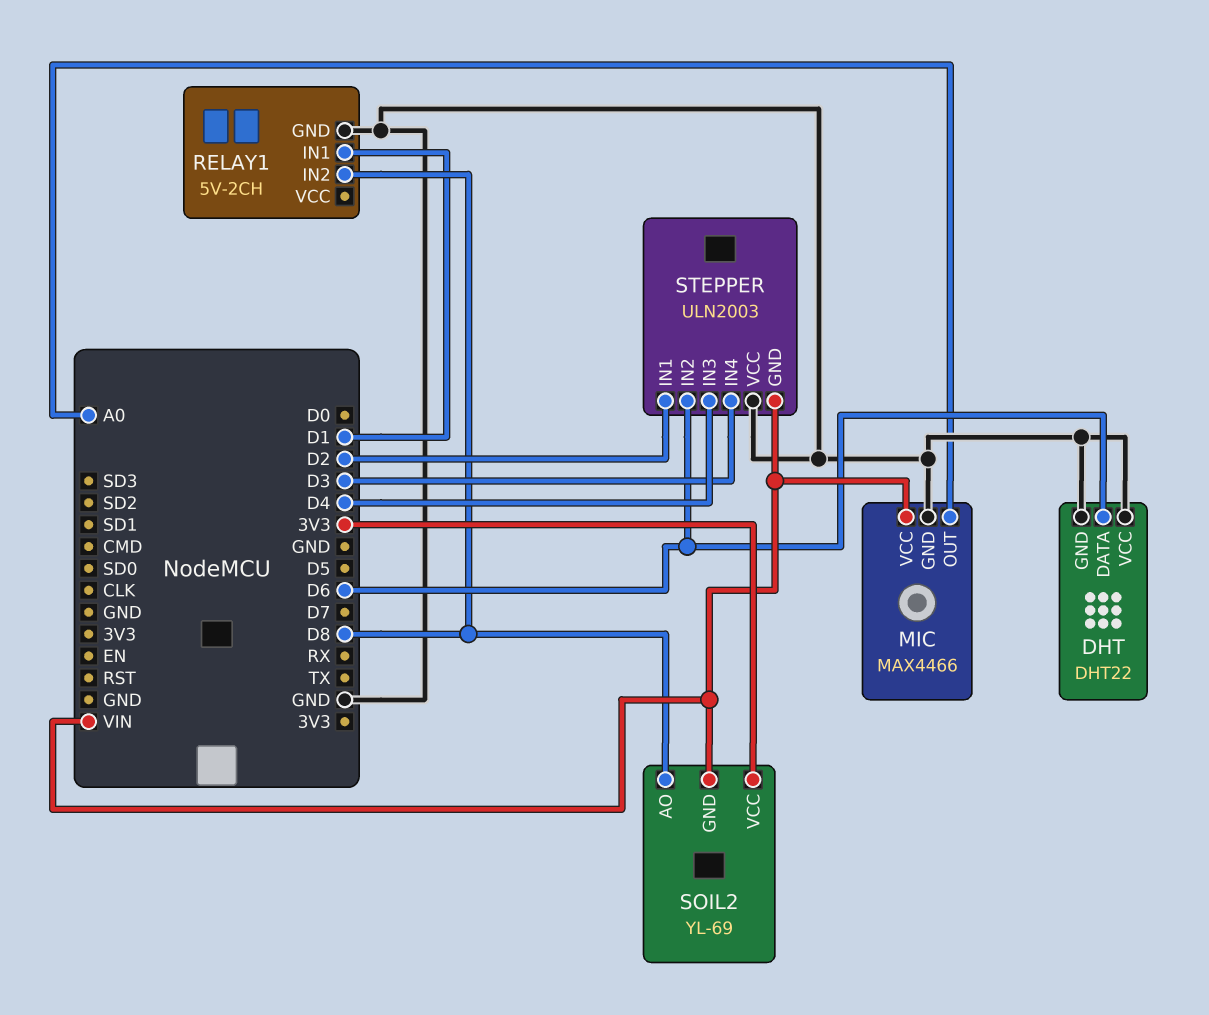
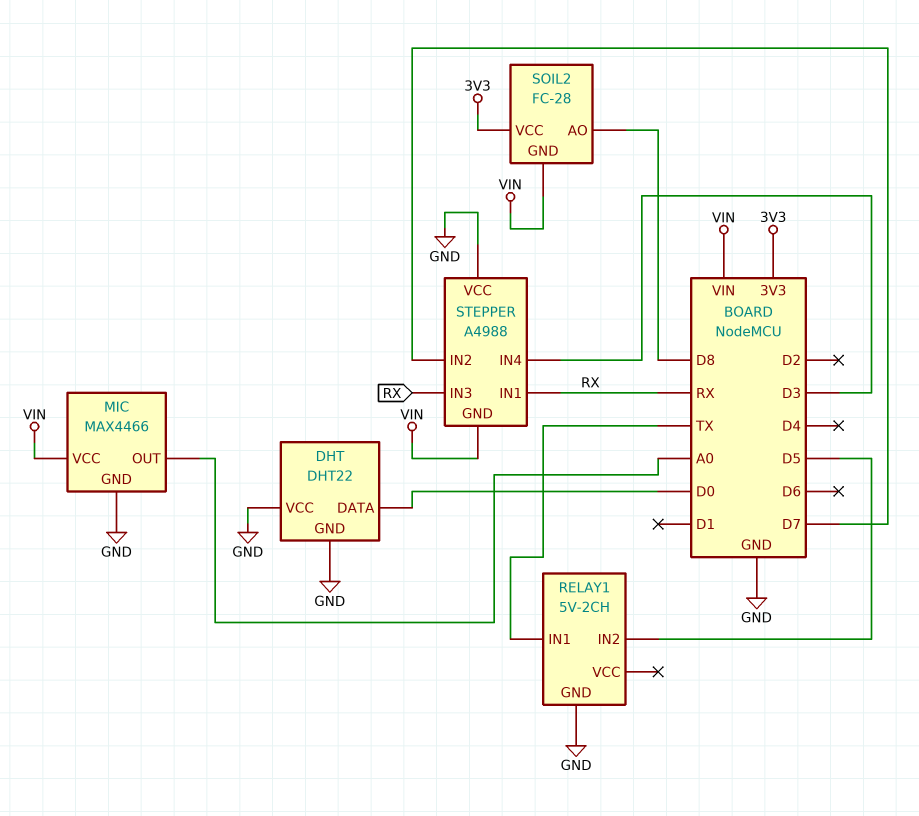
DHT pin DATA: D6 -> D0
RELAY1 pin IN1: D1 -> TX
RELAY1 pin IN2: D8 -> D5
SOIL2: YL-69 -> FC-28
STEPPER: ULN2003 -> A4988
STEPPER pin IN1: D2 -> RX
STEPPER pin IN2: D6 -> D7
STEPPER pin IN3: D4 -> RX

